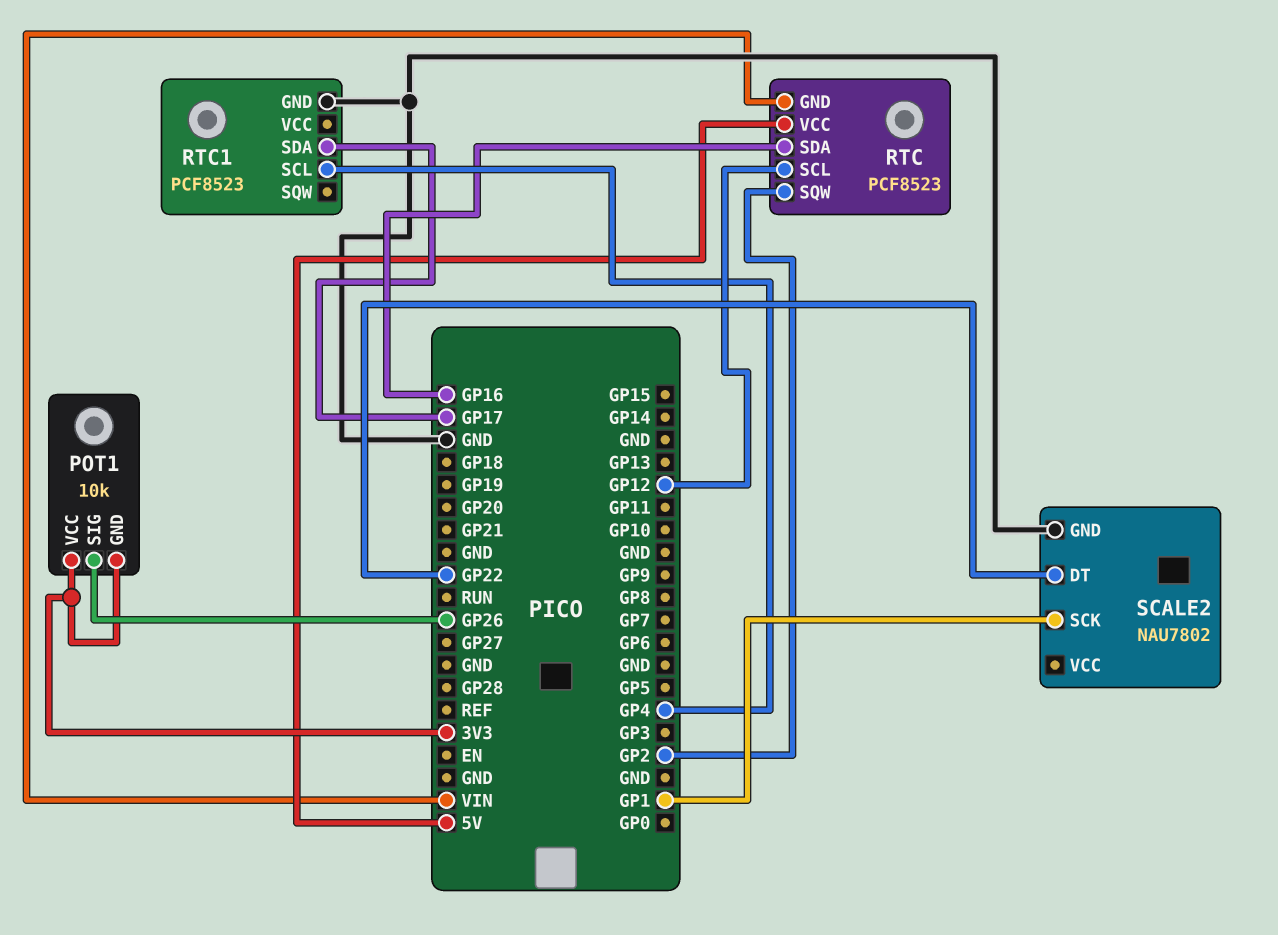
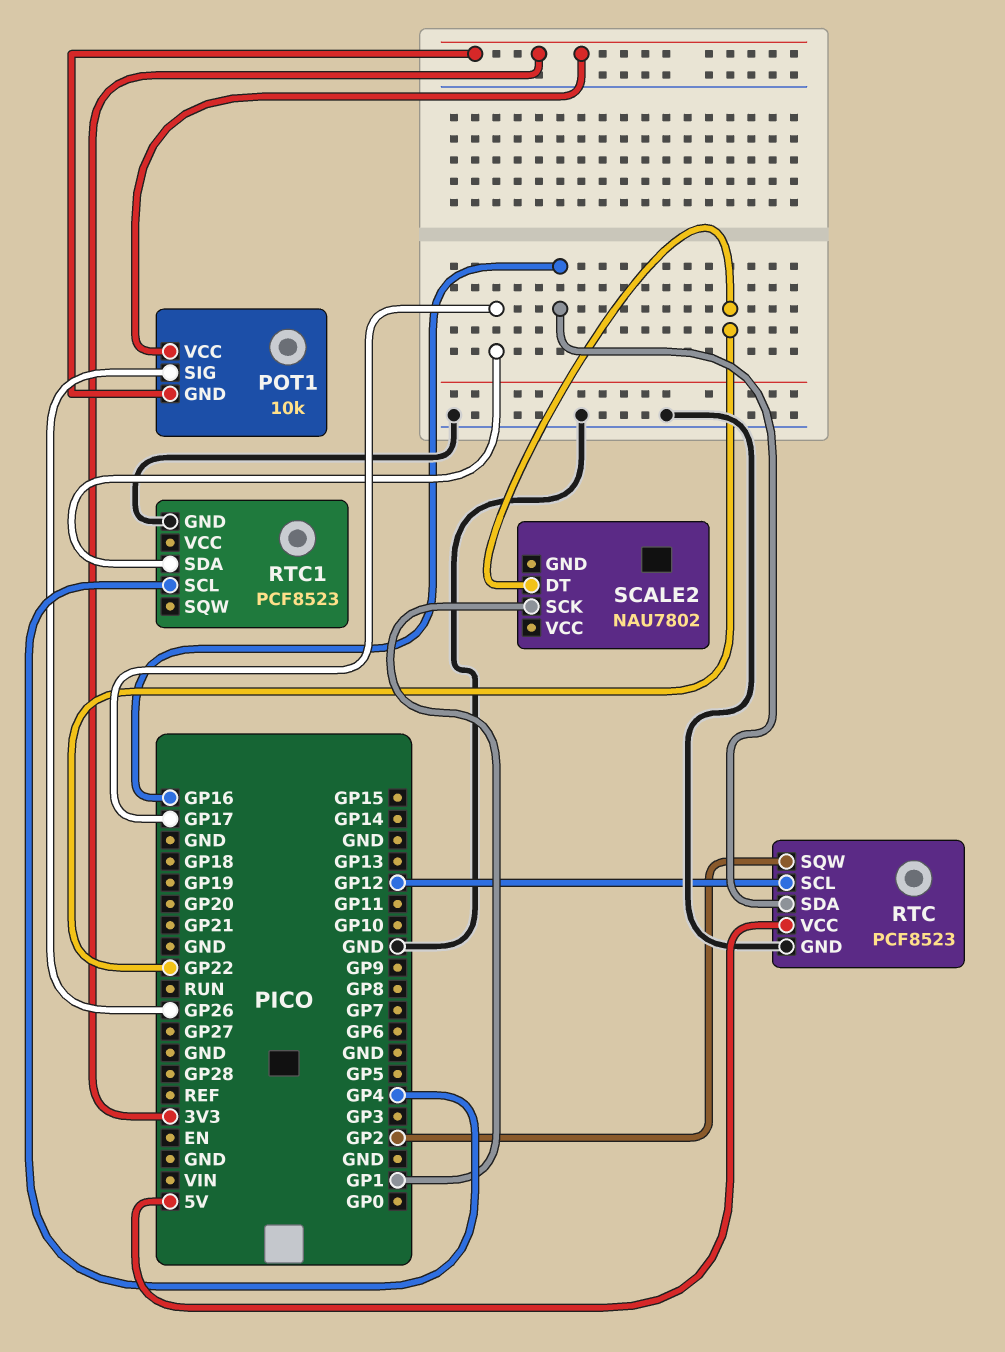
RTC pin GND: VIN -> GND
SCALE2 pin GND: GND -> none

